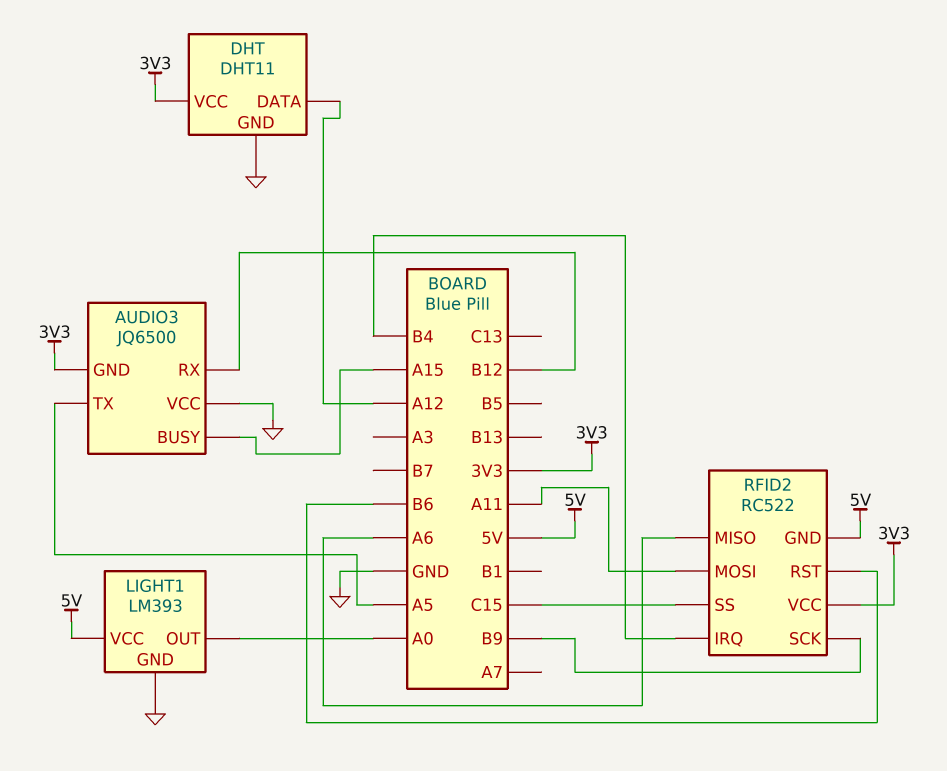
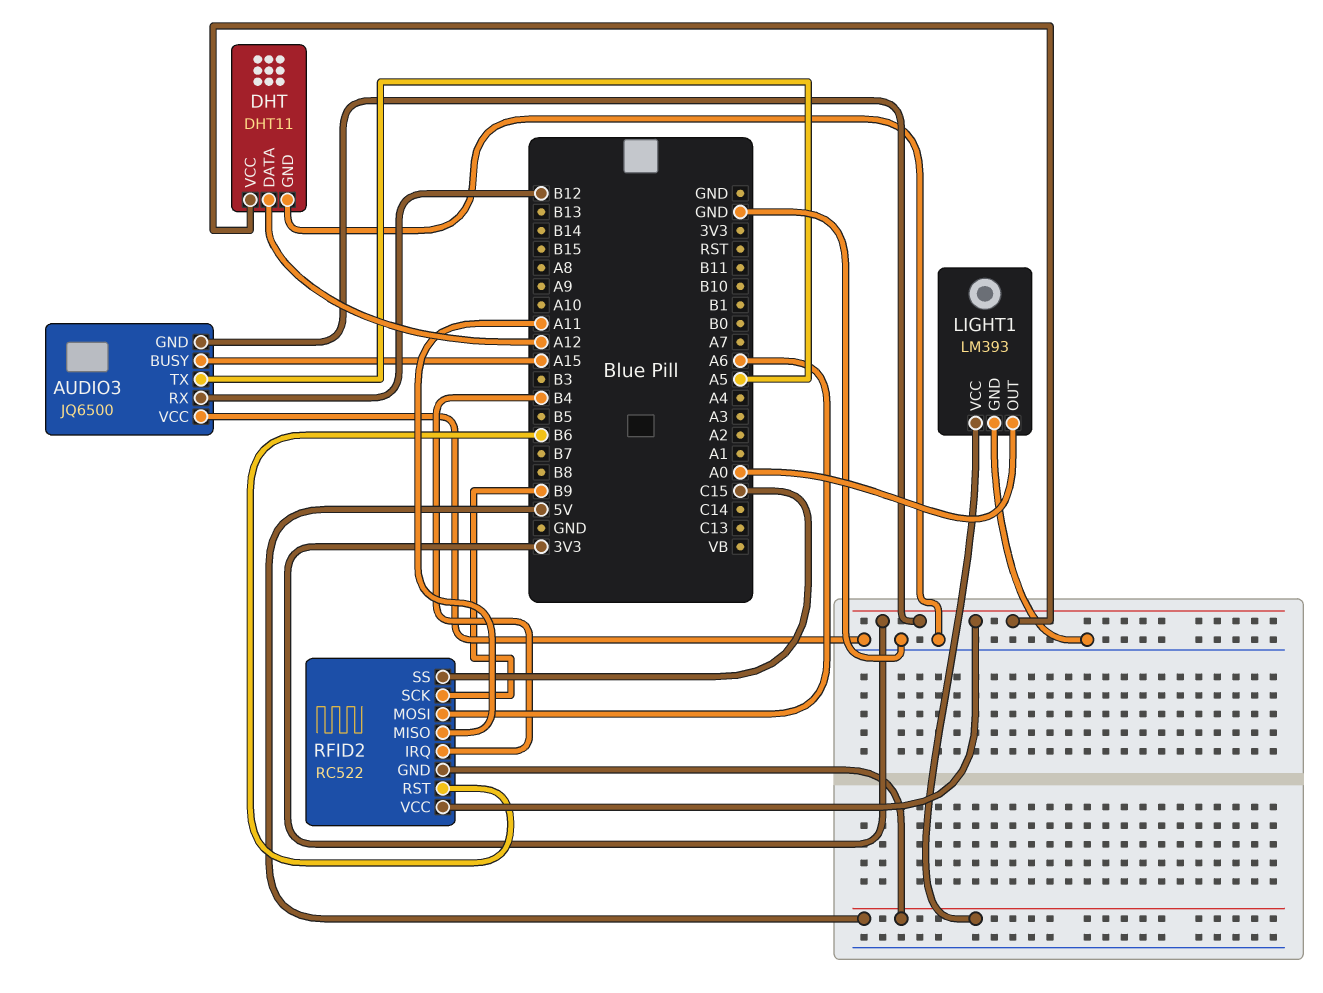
RFID2 pin MISO: A6 -> A11
RFID2 pin MOSI: A11 -> A6

